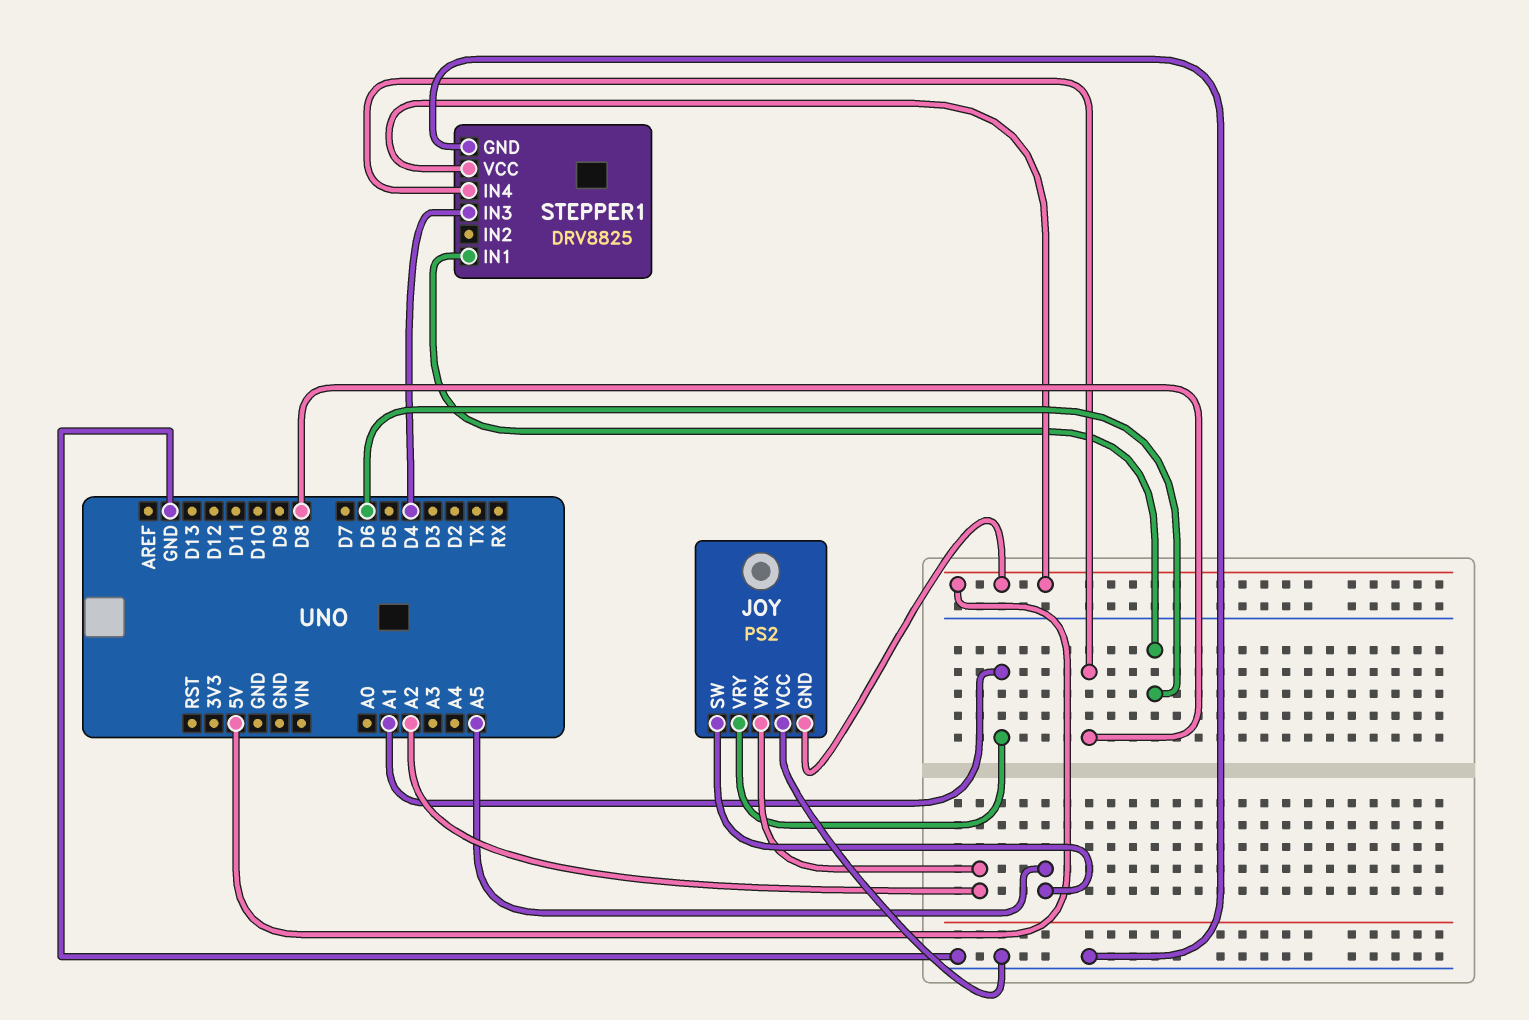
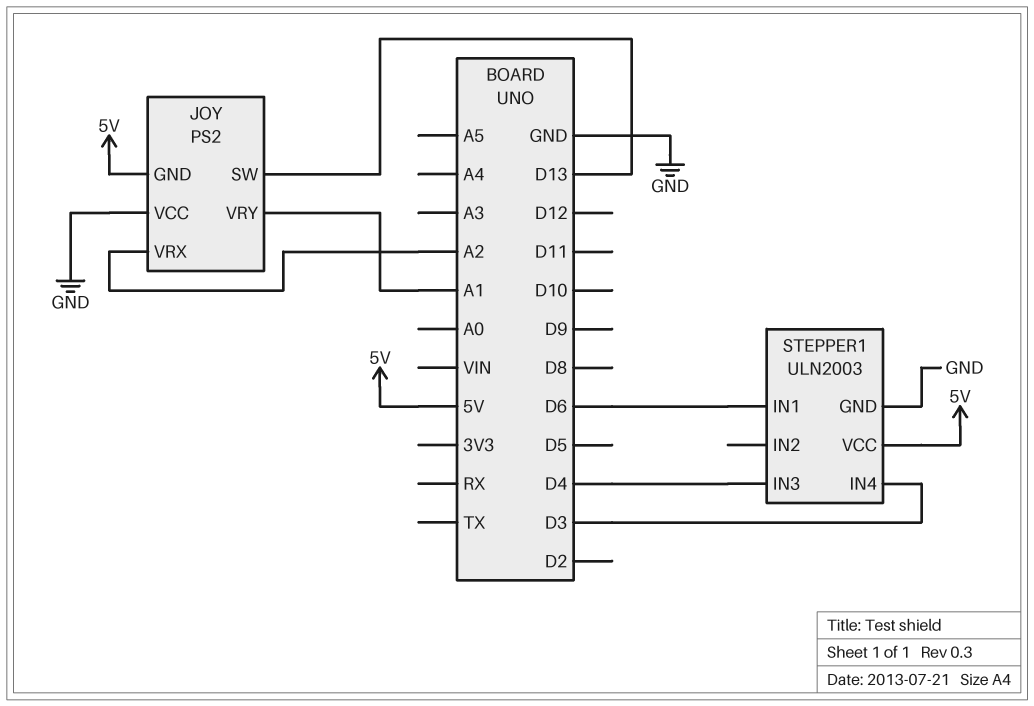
JOY pin SW: A5 -> D13
STEPPER1: DRV8825 -> ULN2003
STEPPER1 pin IN4: D8 -> D3

